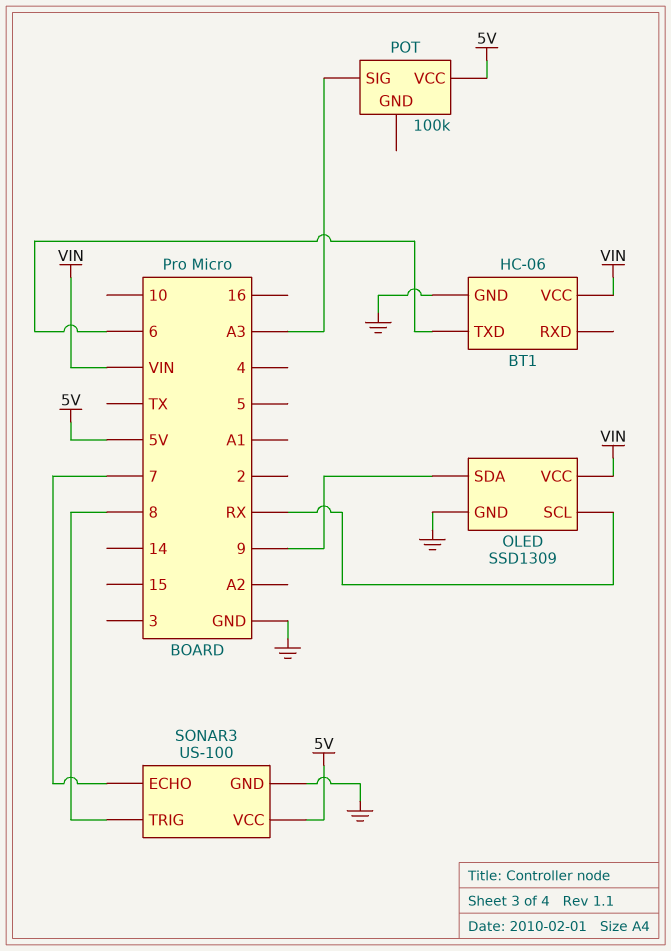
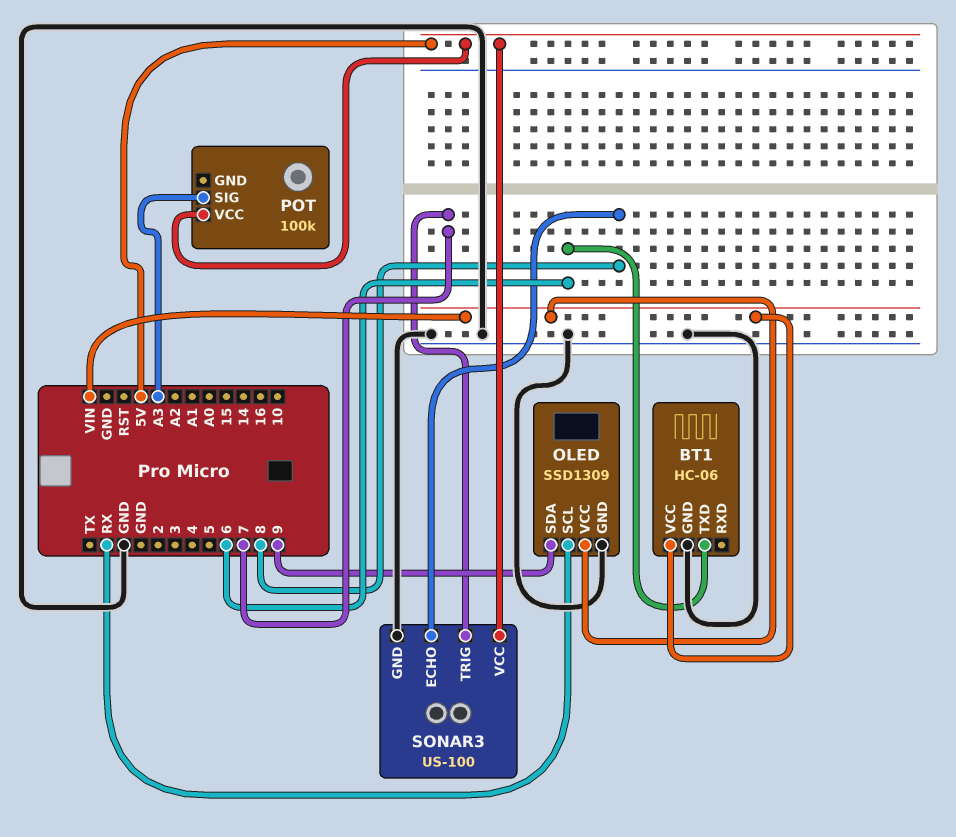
SONAR3 pin ECHO: 7 -> 8
SONAR3 pin TRIG: 8 -> 7

